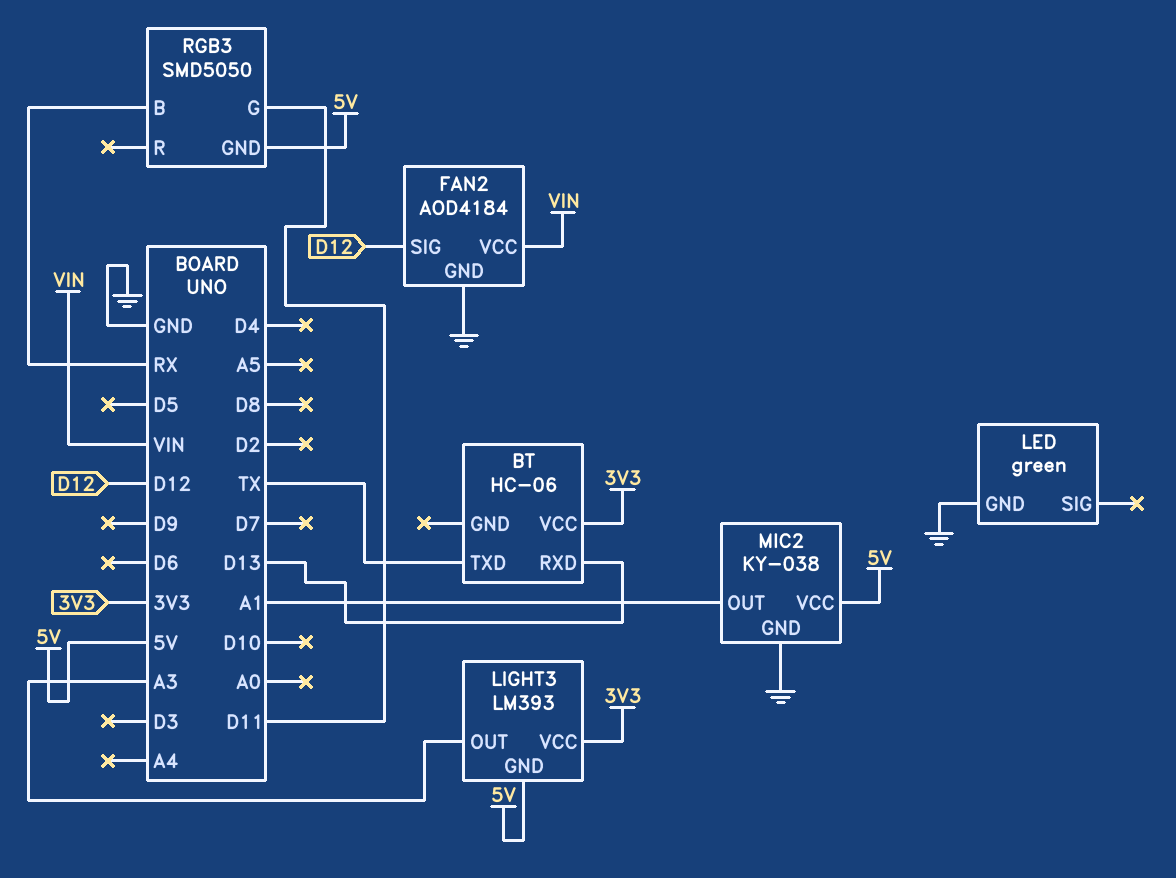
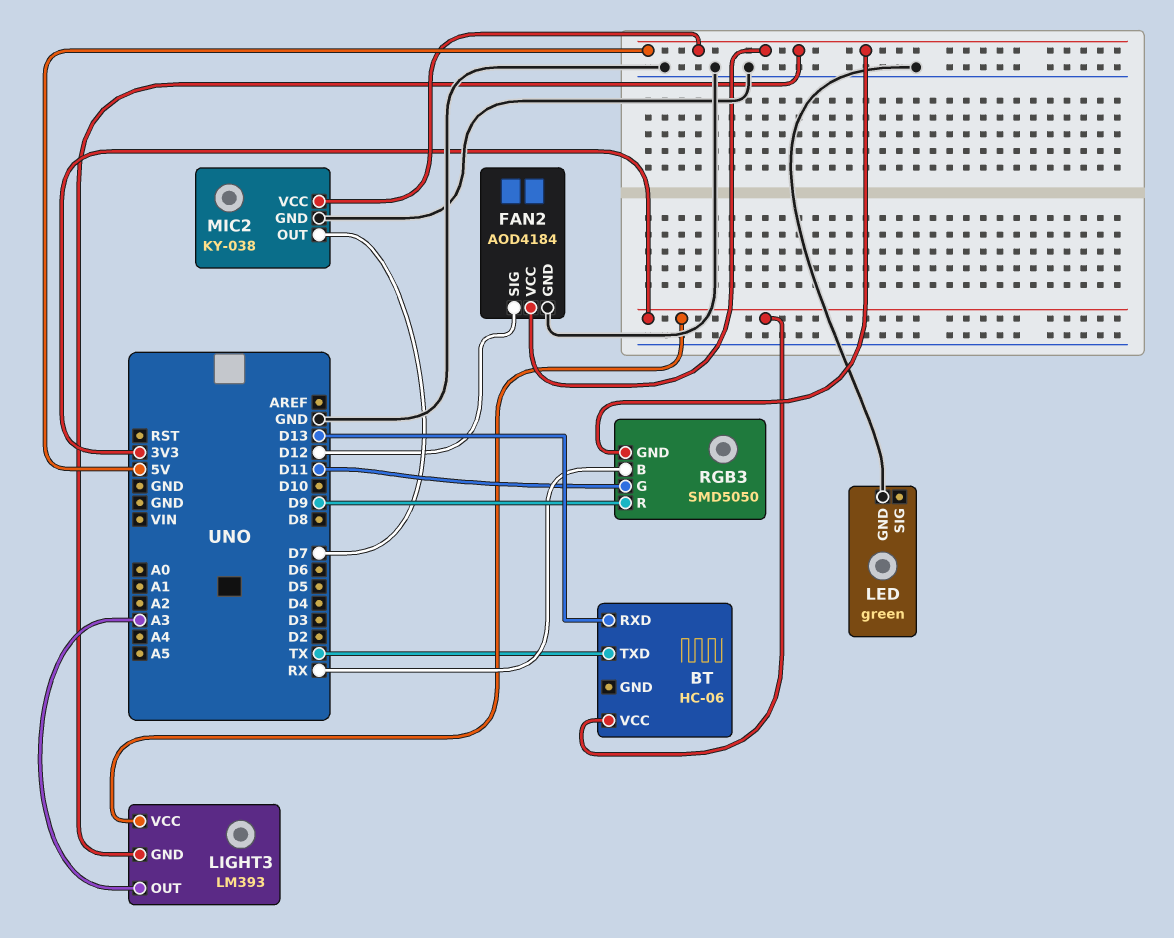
FAN2 pin VCC: VIN -> 5V
MIC2 pin OUT: A1 -> D7
RGB3 pin R: none -> D9

